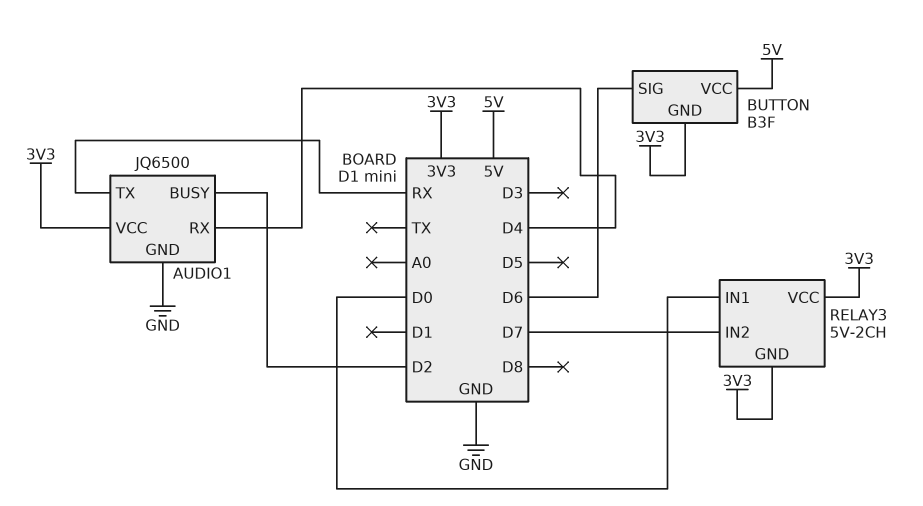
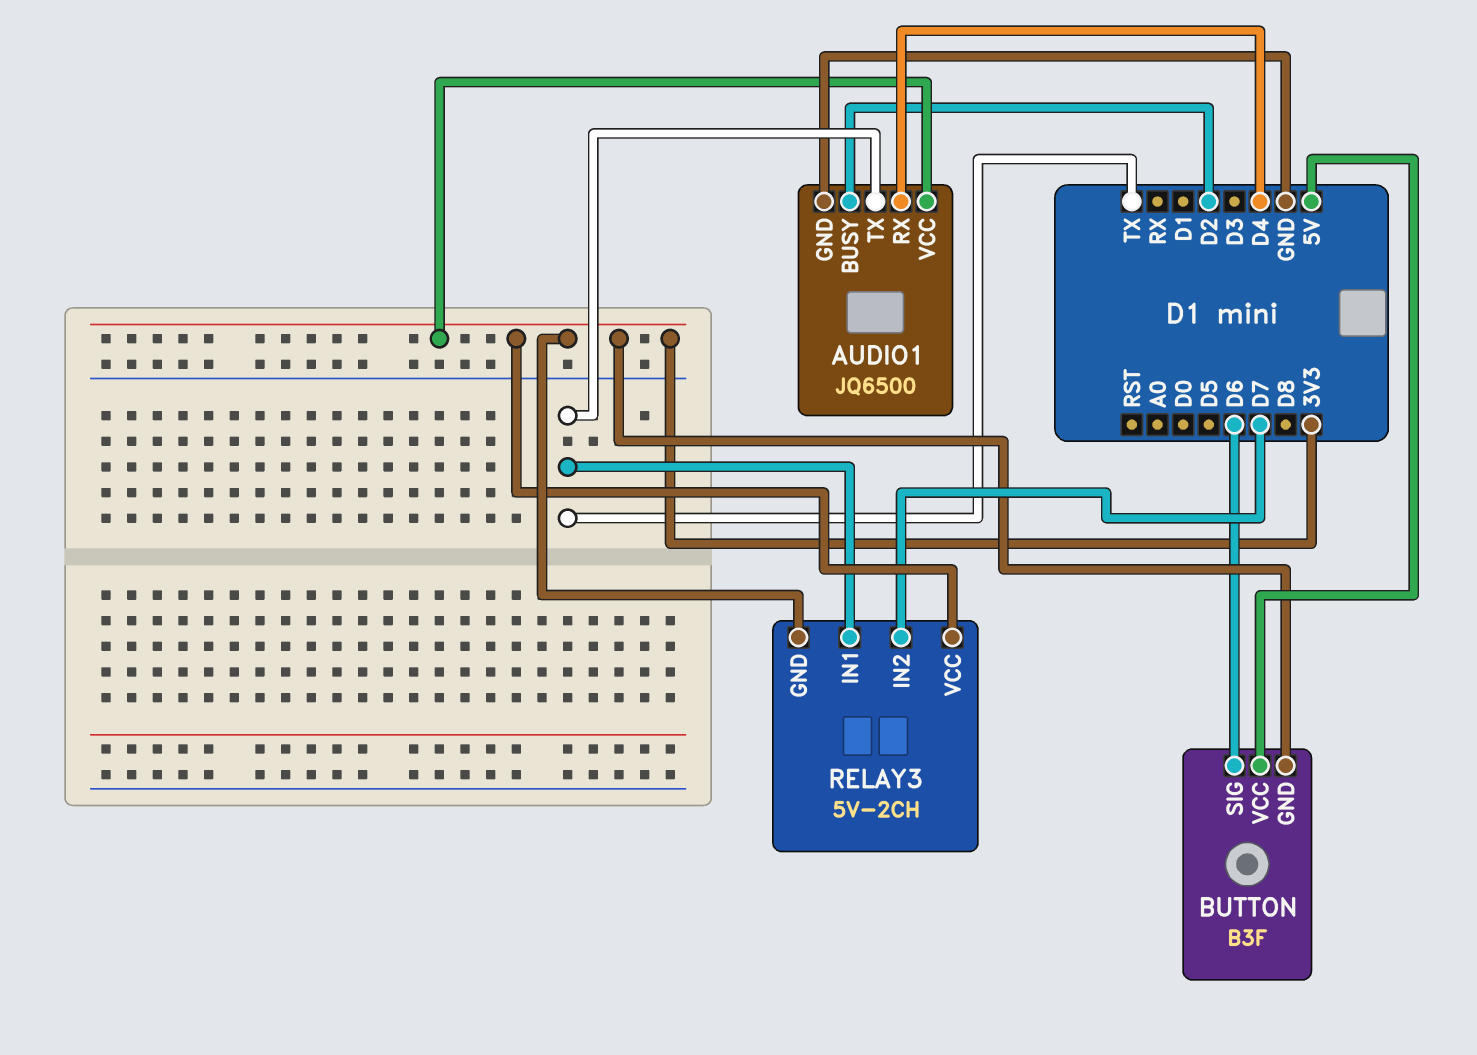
AUDIO1 pin TX: RX -> TX
RELAY3 pin IN1: D0 -> TX

